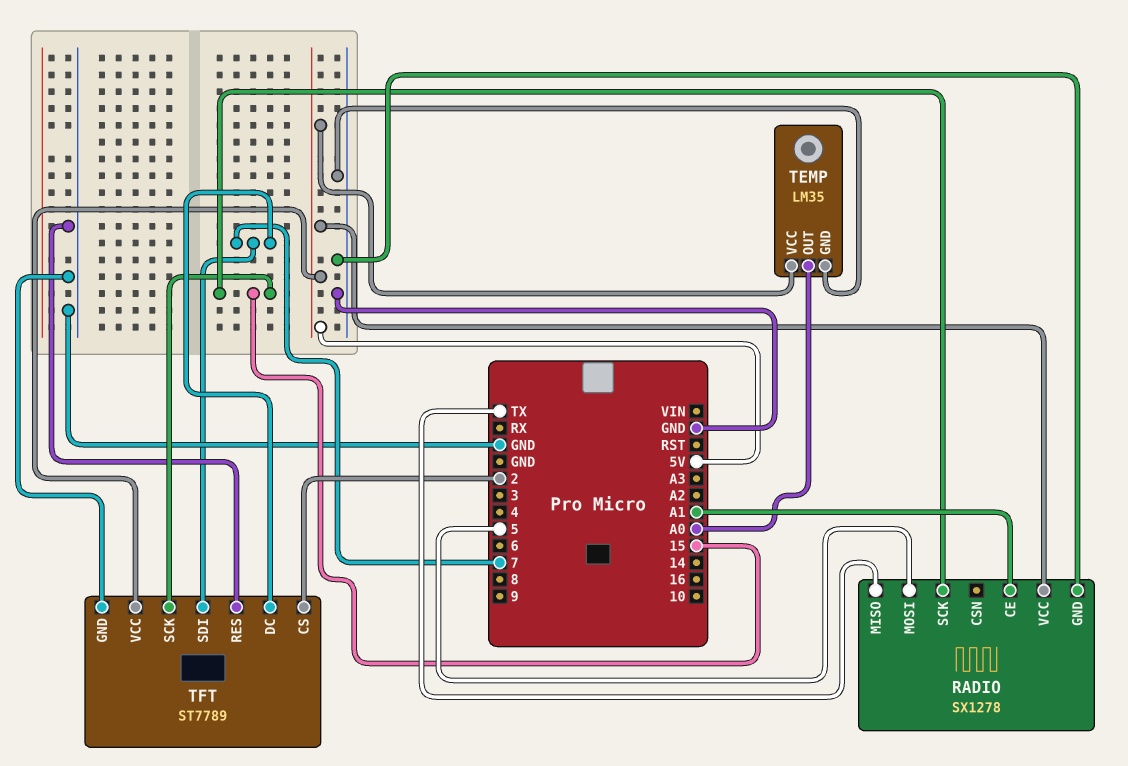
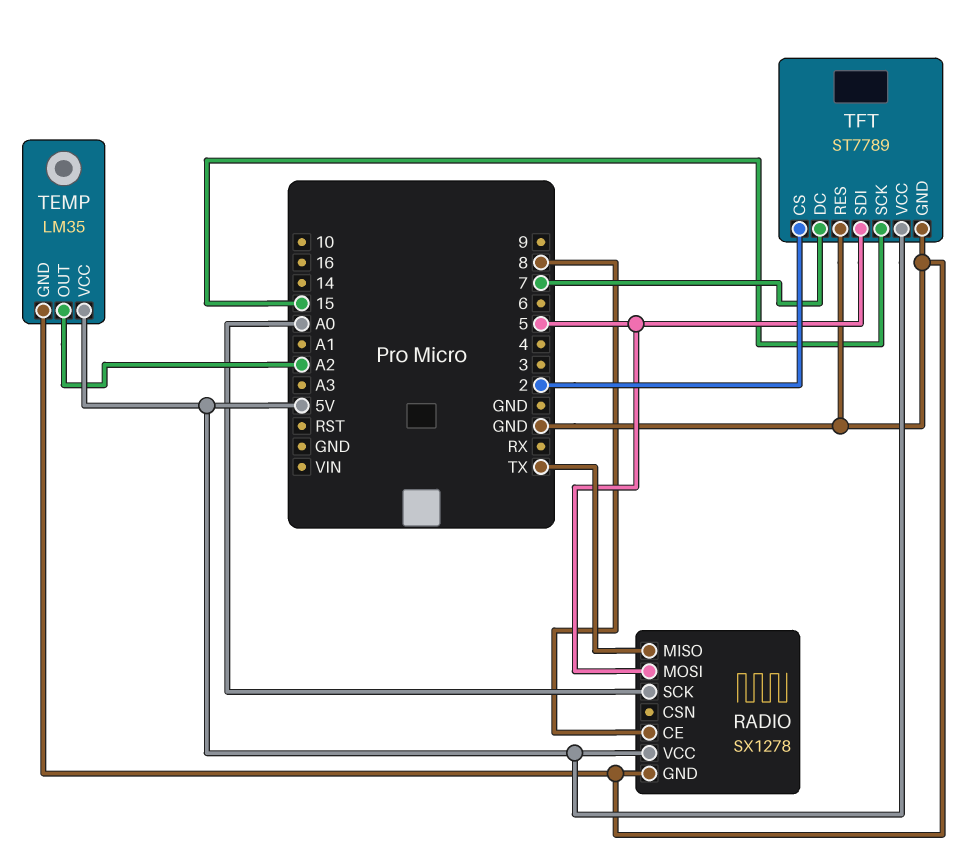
RADIO pin CE: A1 -> 8
RADIO pin SCK: 15 -> A0
TEMP pin OUT: A0 -> A2
TFT pin SDI: 7 -> 5

